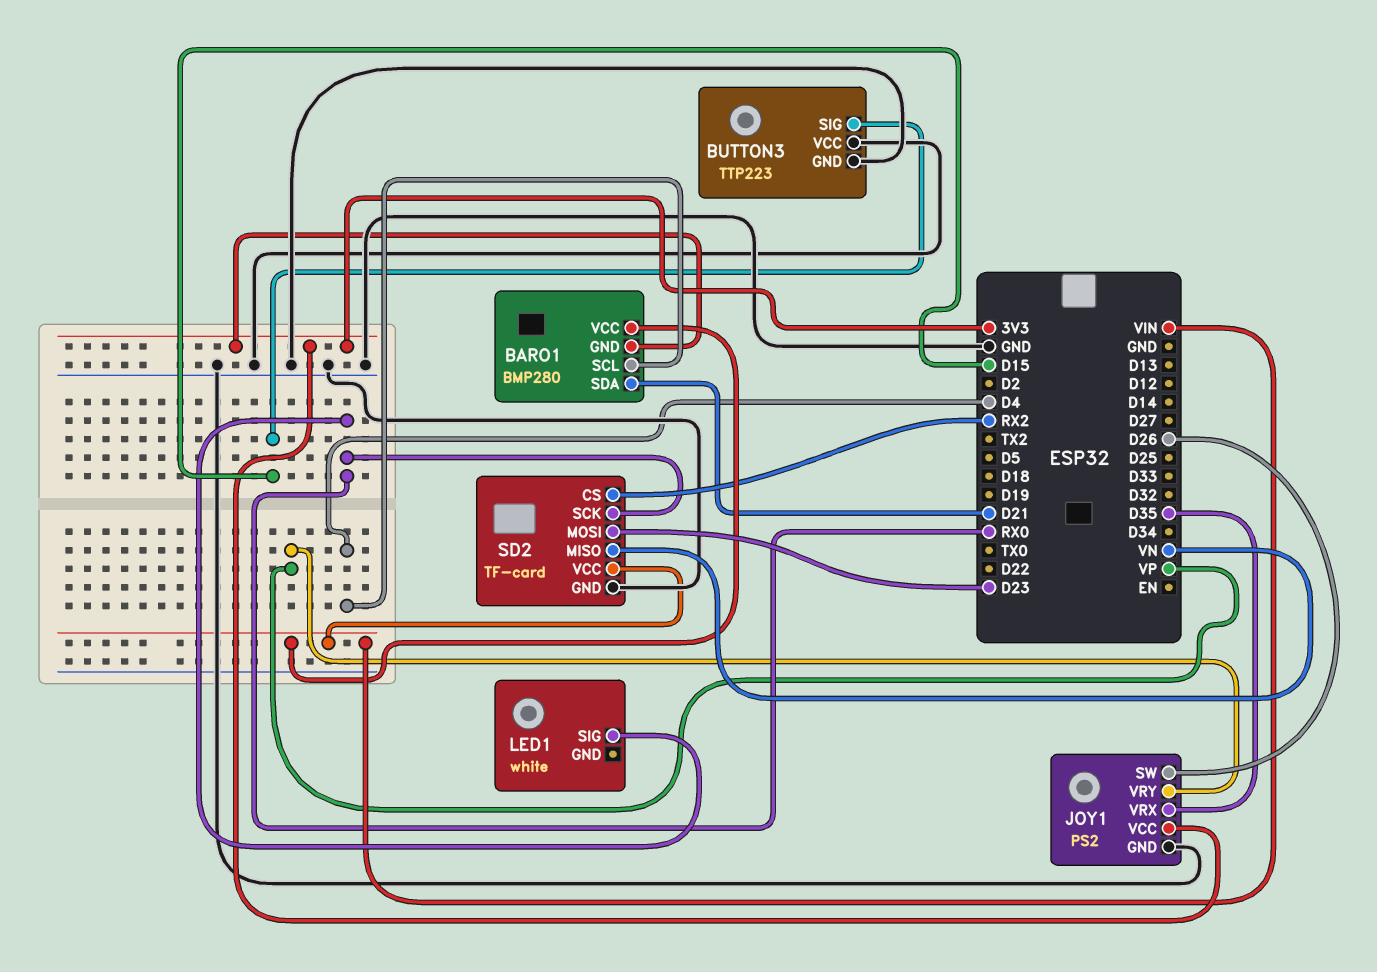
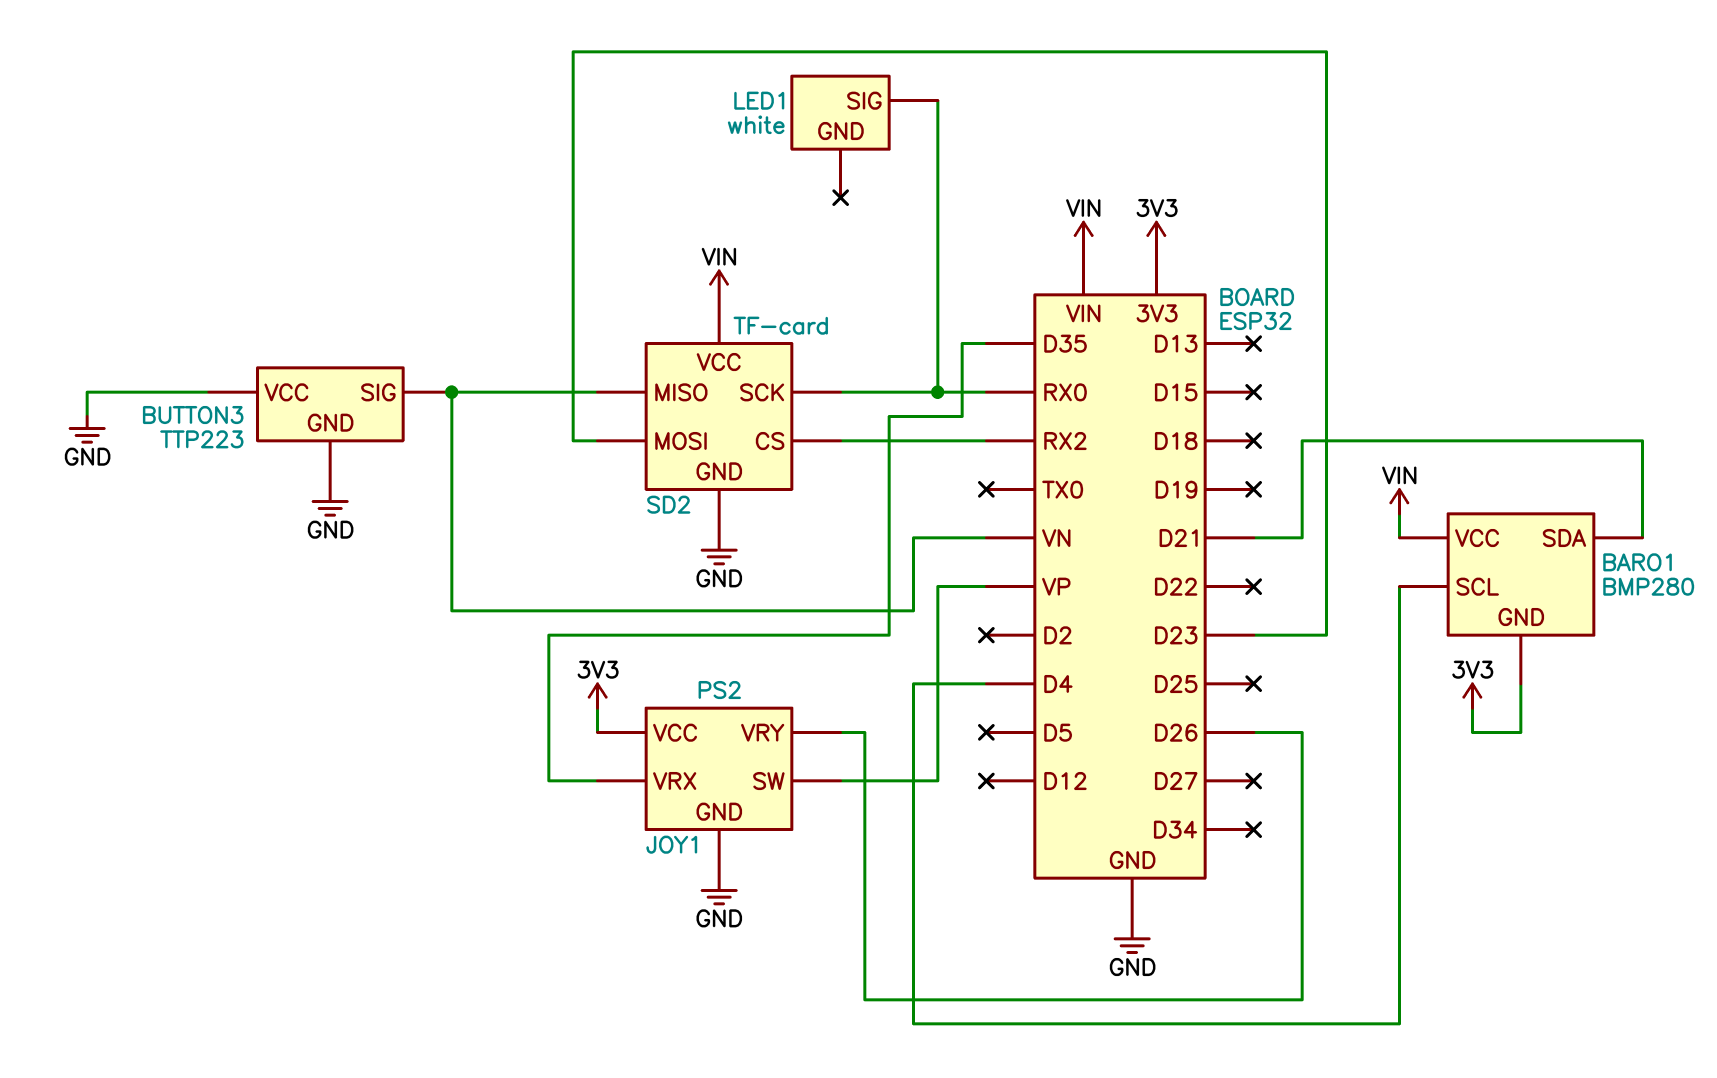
BUTTON3 pin SIG: D15 -> VN
JOY1 pin SW: D26 -> VP
JOY1 pin VRY: VP -> D26

